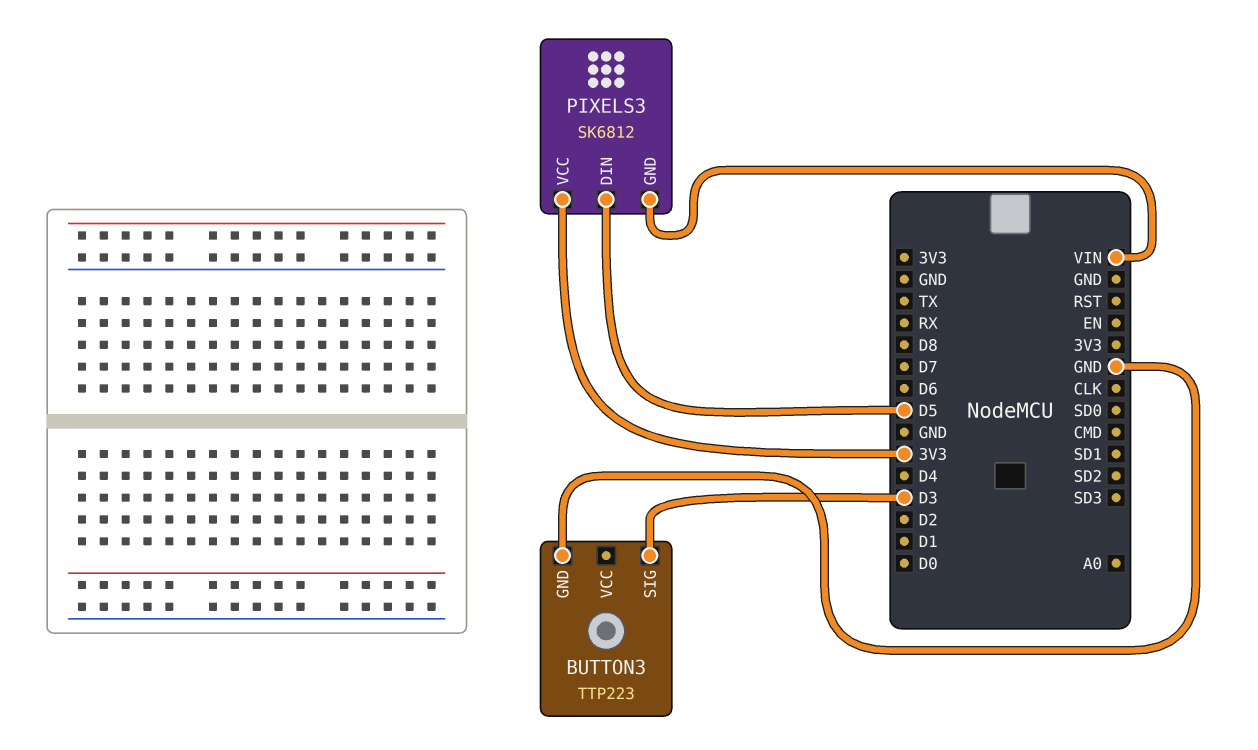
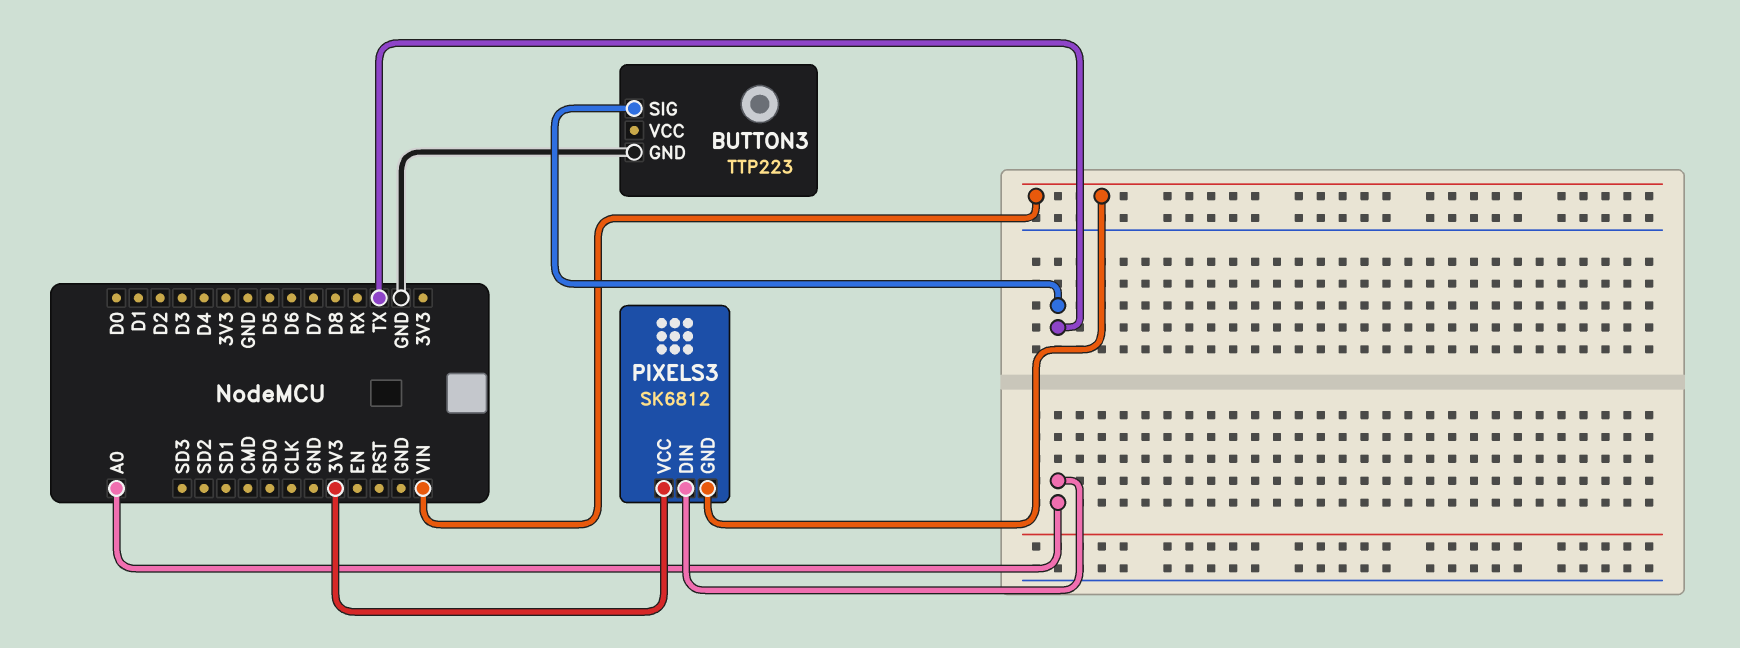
BUTTON3 pin SIG: D3 -> TX
PIXELS3 pin DIN: D5 -> A0

